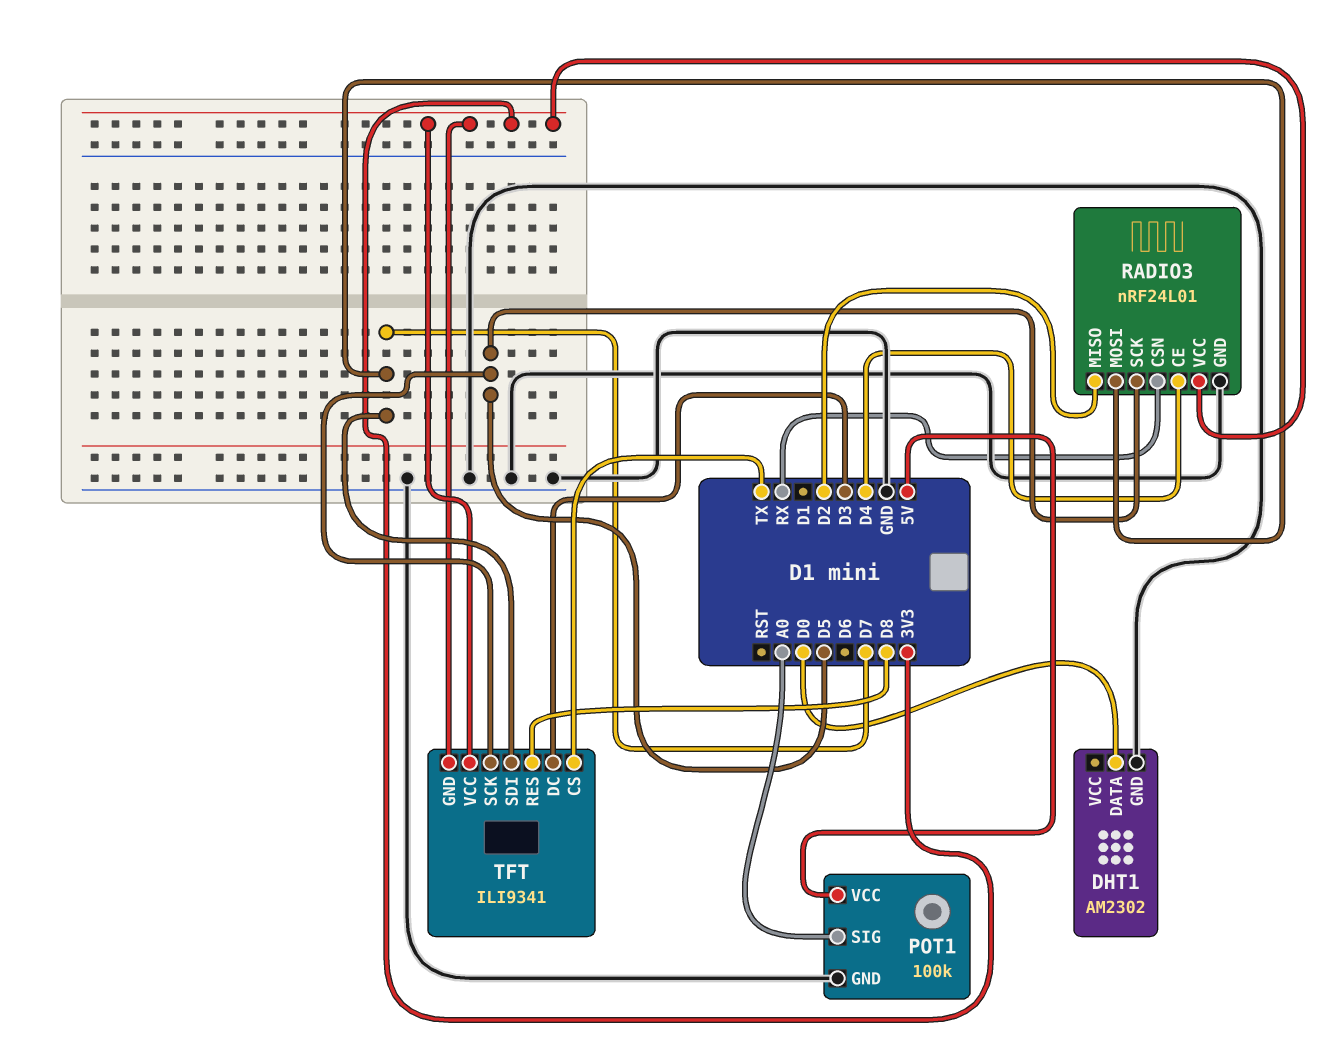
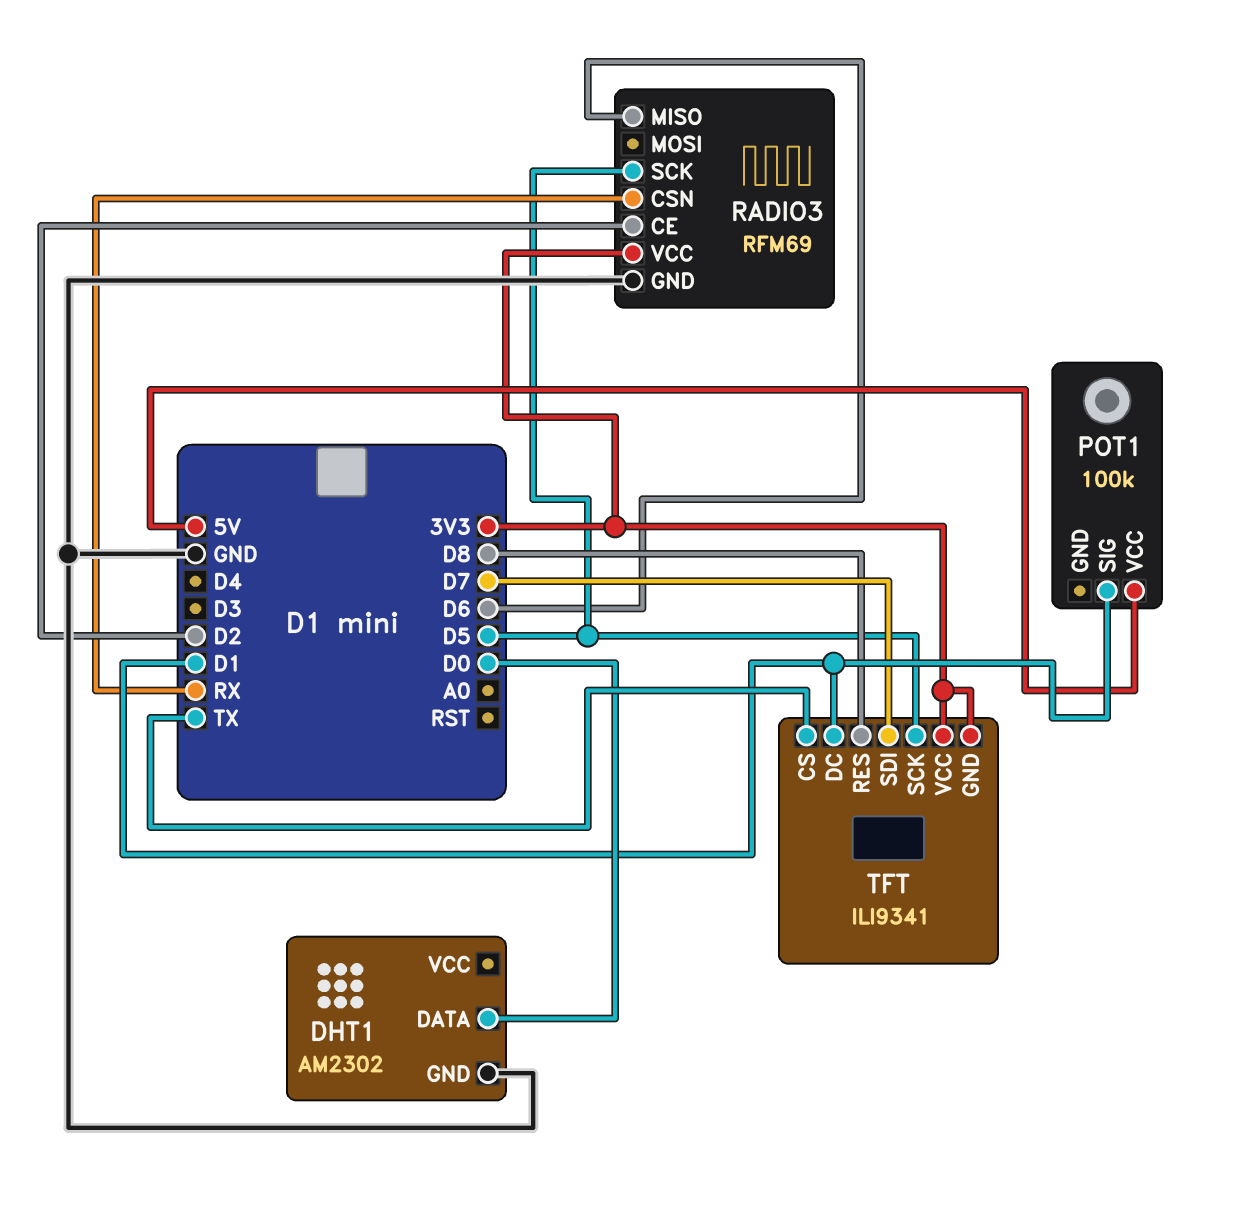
POT1 pin GND: GND -> none
POT1 pin SIG: A0 -> D1
RADIO3: nRF24L01 -> RFM69
RADIO3 pin CE: D4 -> D2
RADIO3 pin MISO: D2 -> D6
RADIO3 pin MOSI: D7 -> none
TFT pin DC: D3 -> D1

